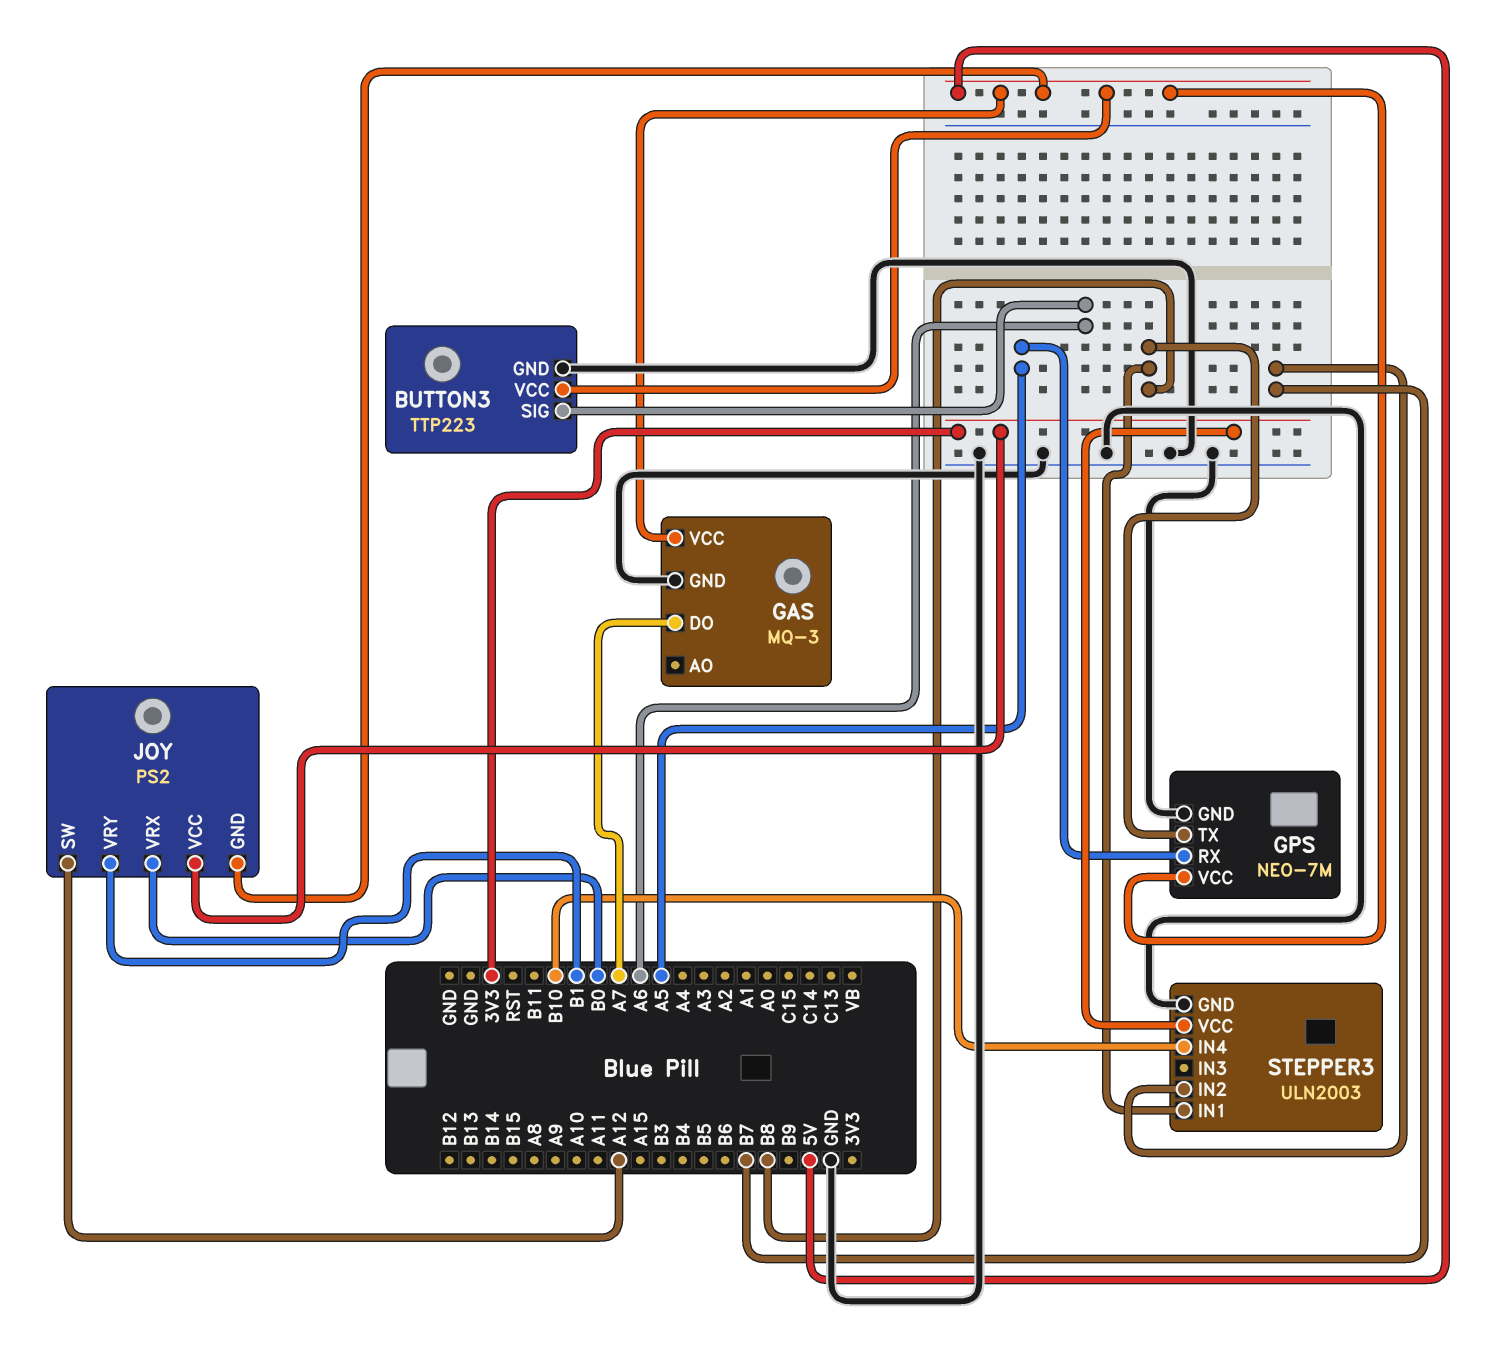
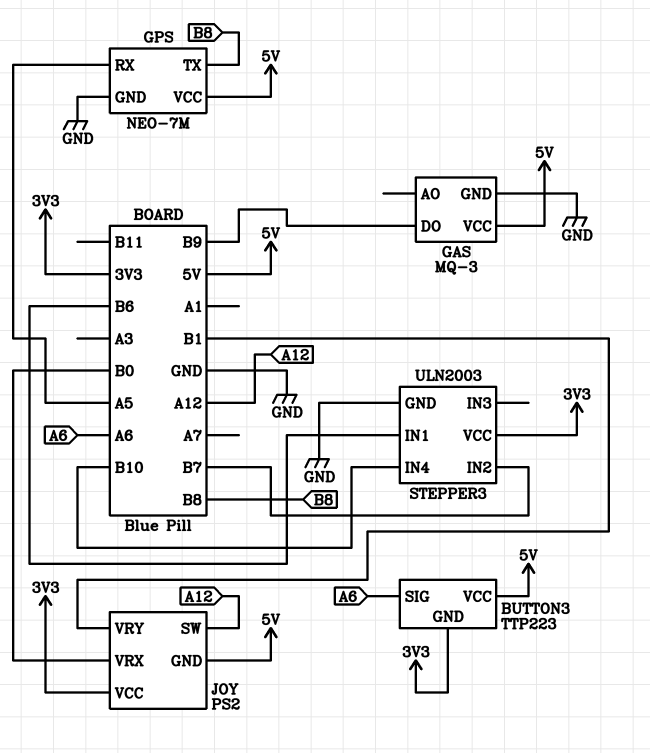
BUTTON3 pin GND: GND -> 3V3
GAS pin DO: A7 -> B9
STEPPER3 pin IN1: B8 -> B6

